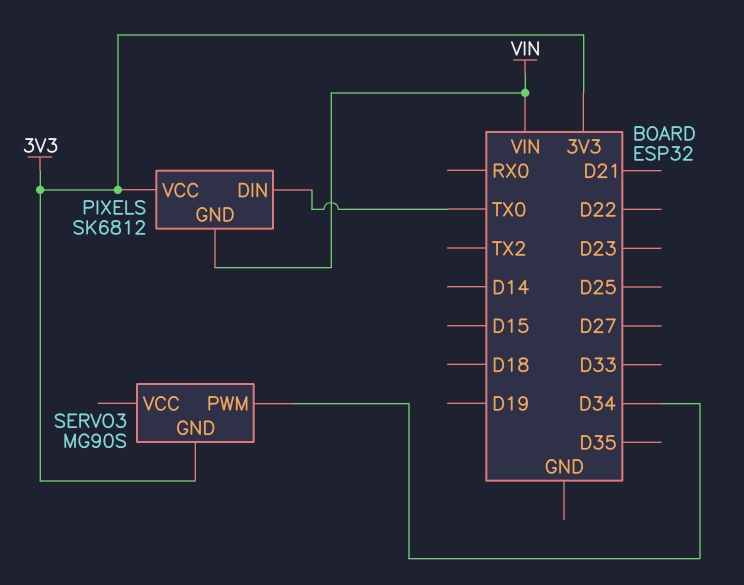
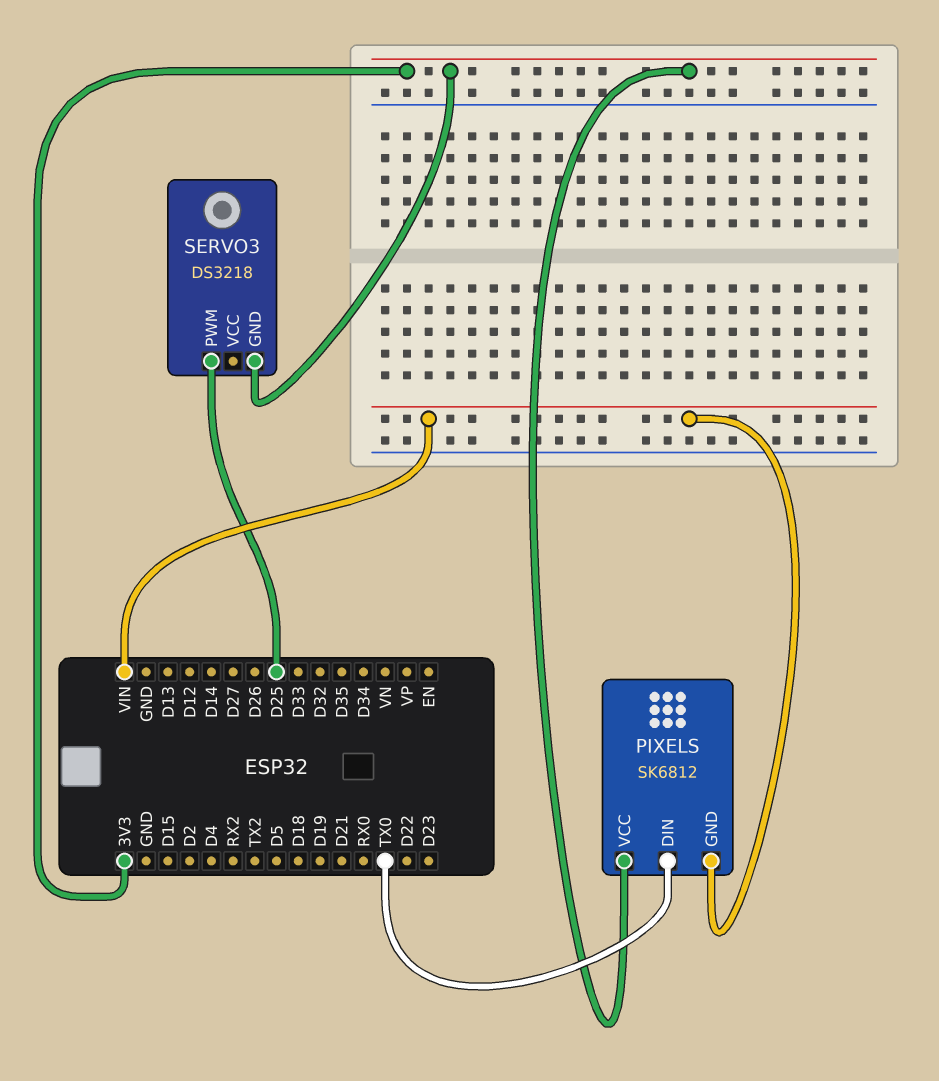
SERVO3: MG90S -> DS3218
SERVO3 pin PWM: D34 -> D25

